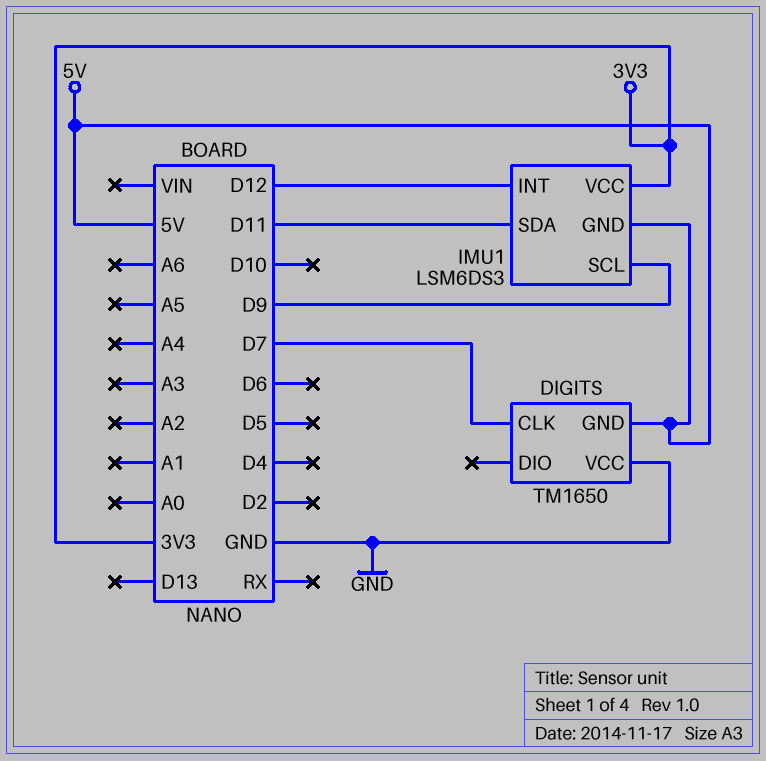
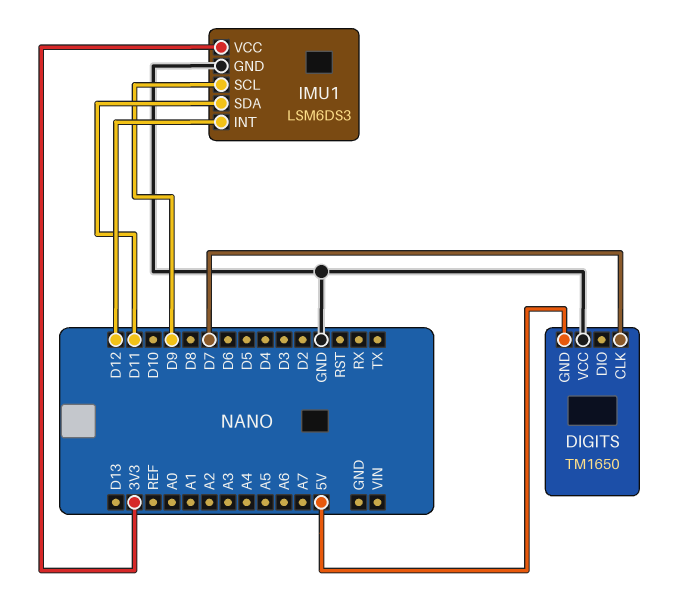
IMU1 pin GND: 5V -> GND

